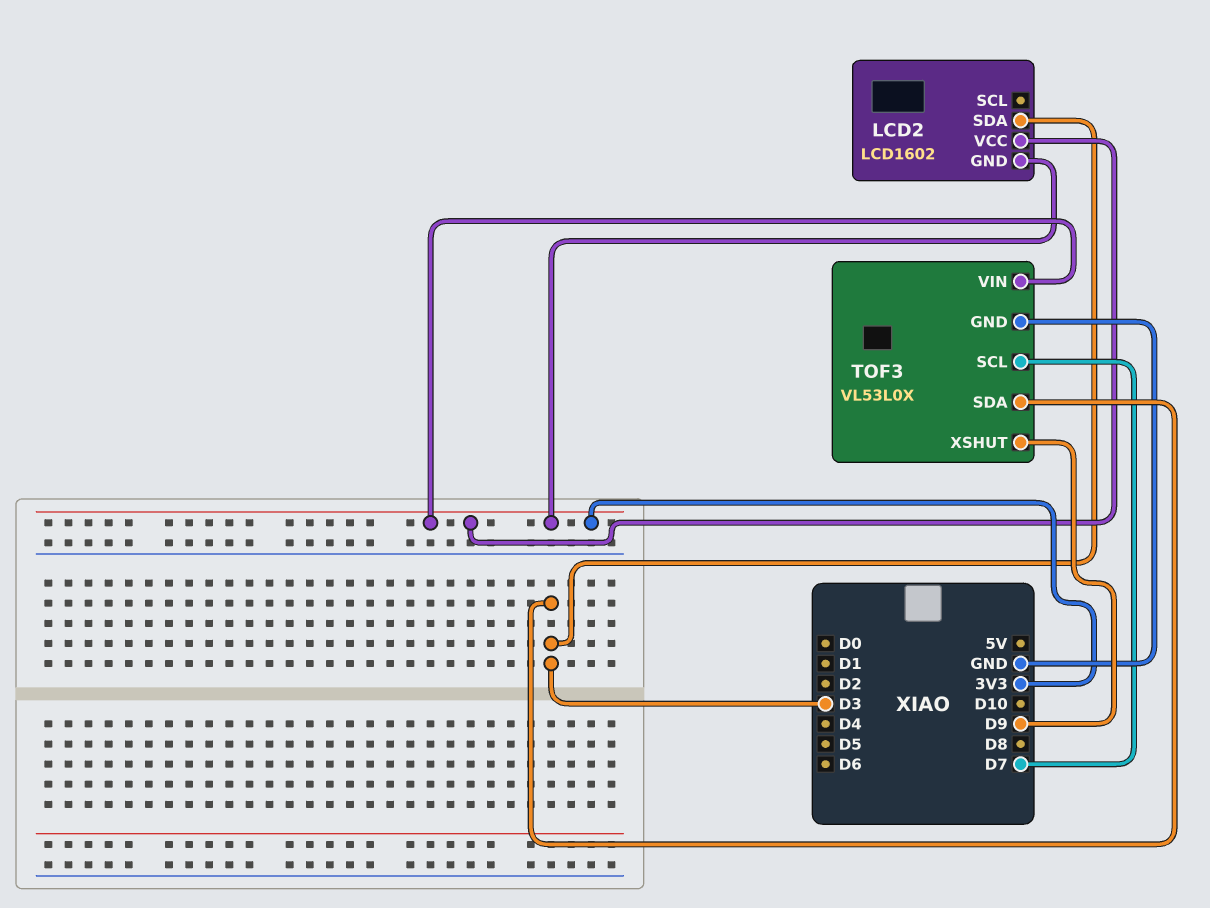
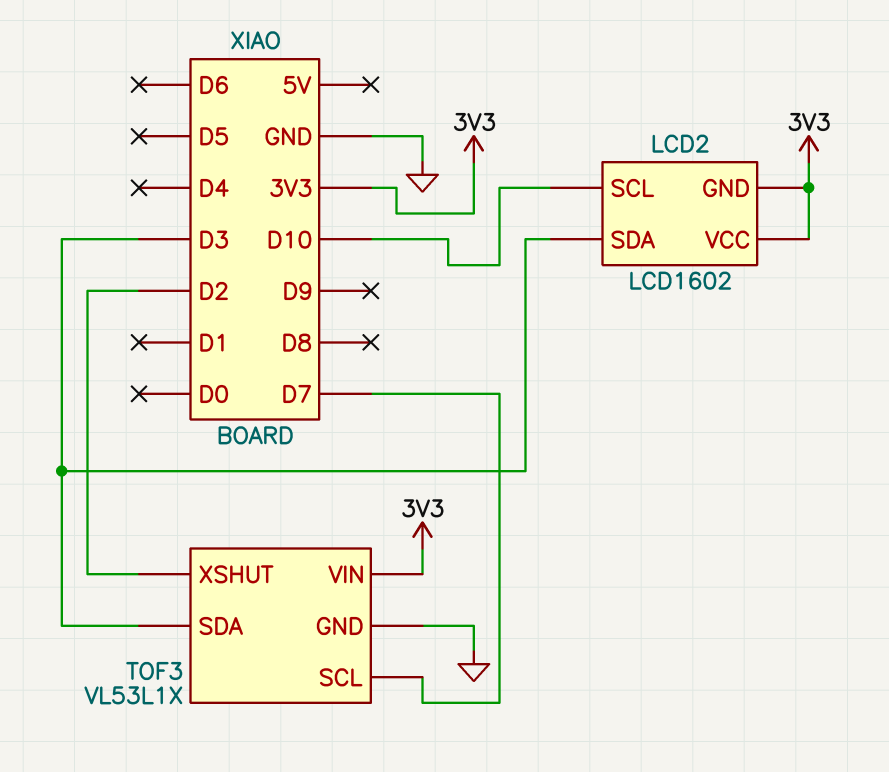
LCD2 pin SCL: none -> D10
TOF3: VL53L0X -> VL53L1X
TOF3 pin XSHUT: D9 -> D2

